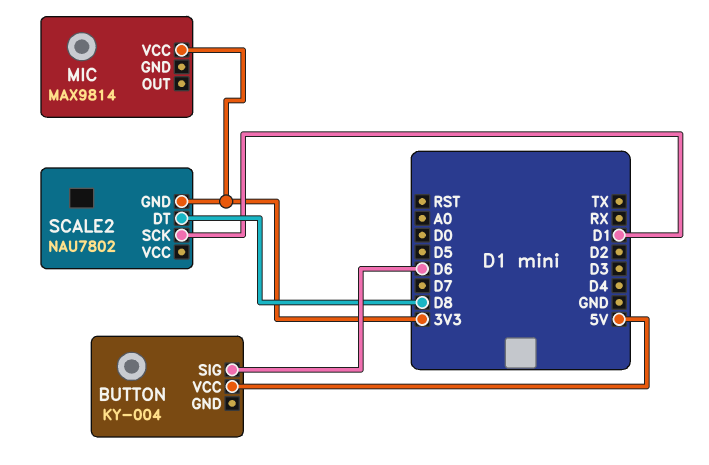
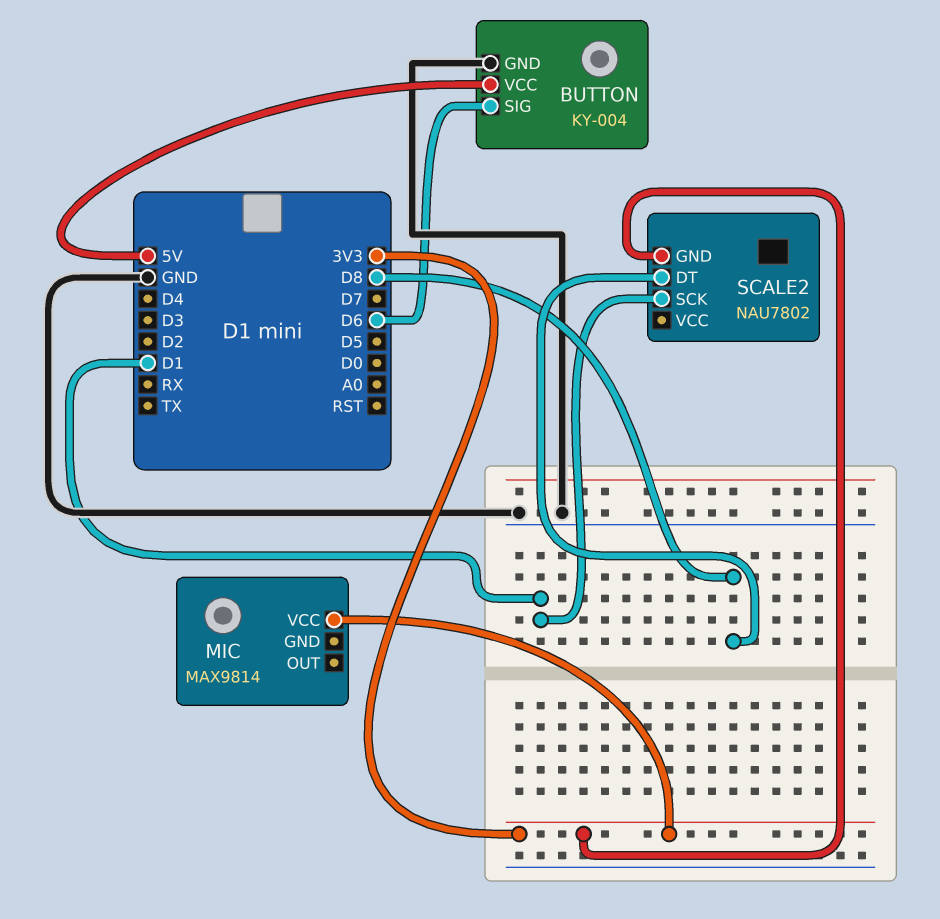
BUTTON pin GND: none -> GND

